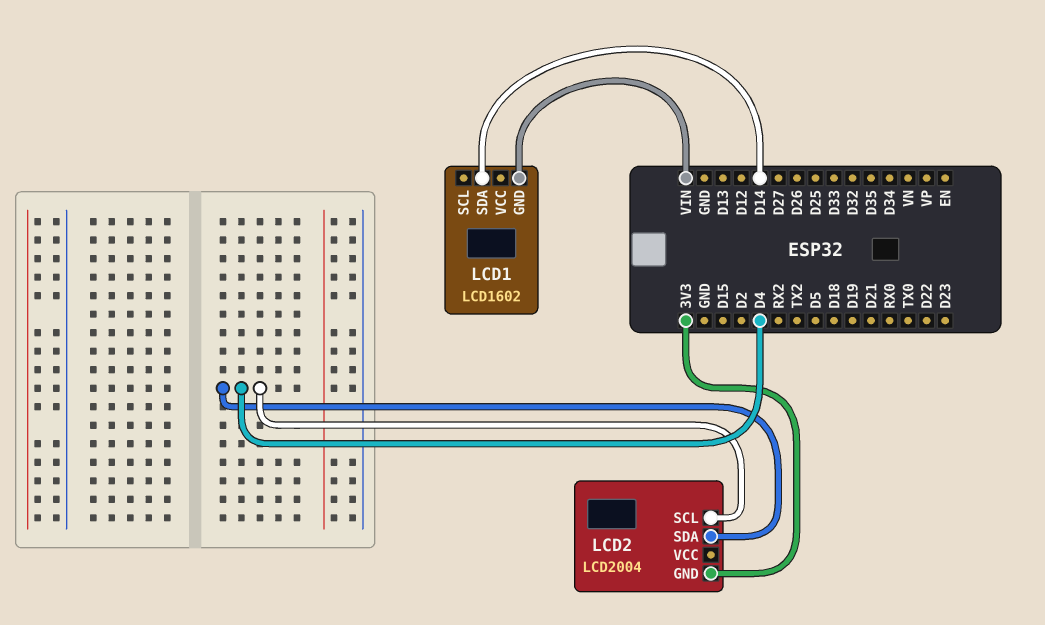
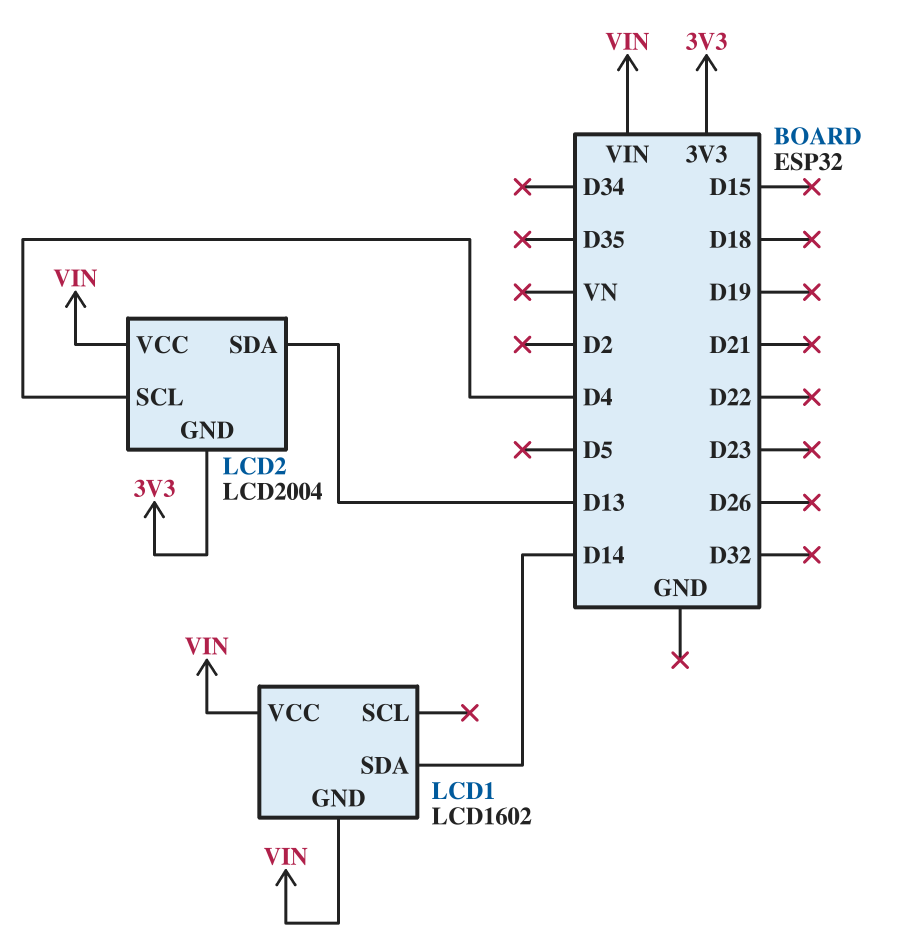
LCD1 pin VCC: none -> VIN
LCD2 pin SDA: D4 -> D13
LCD2 pin VCC: none -> VIN

